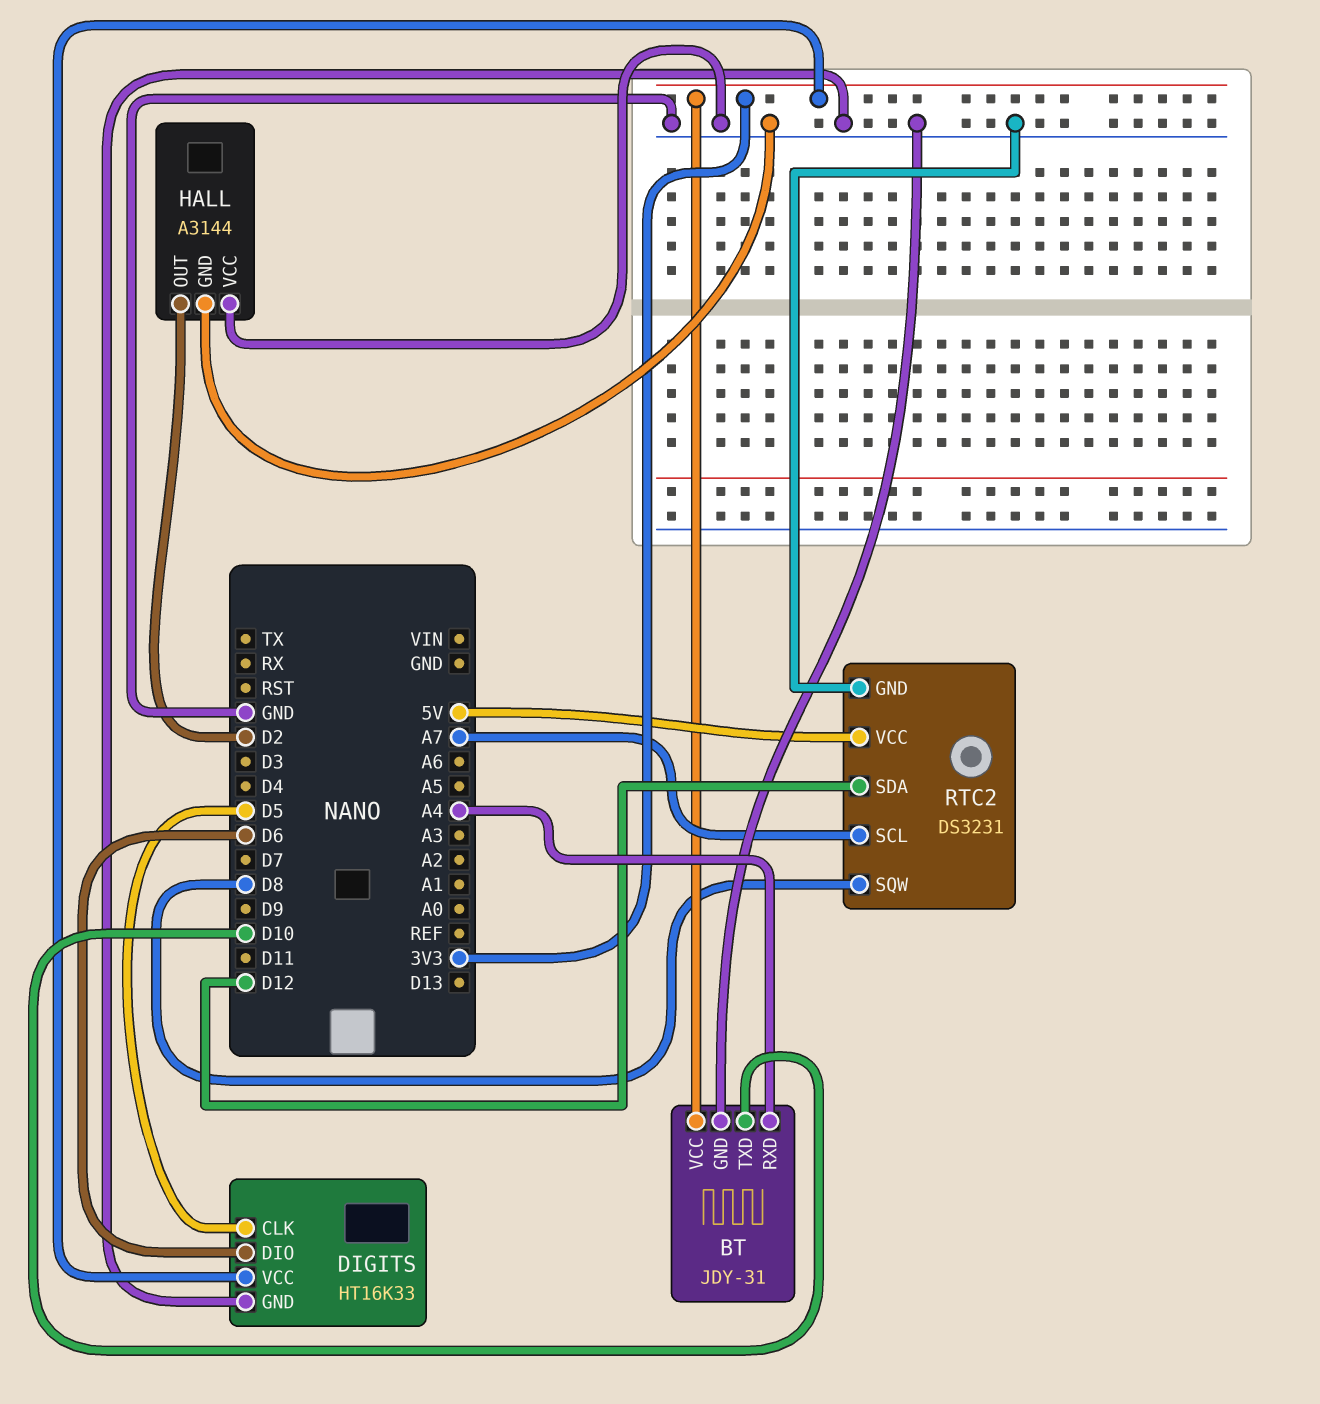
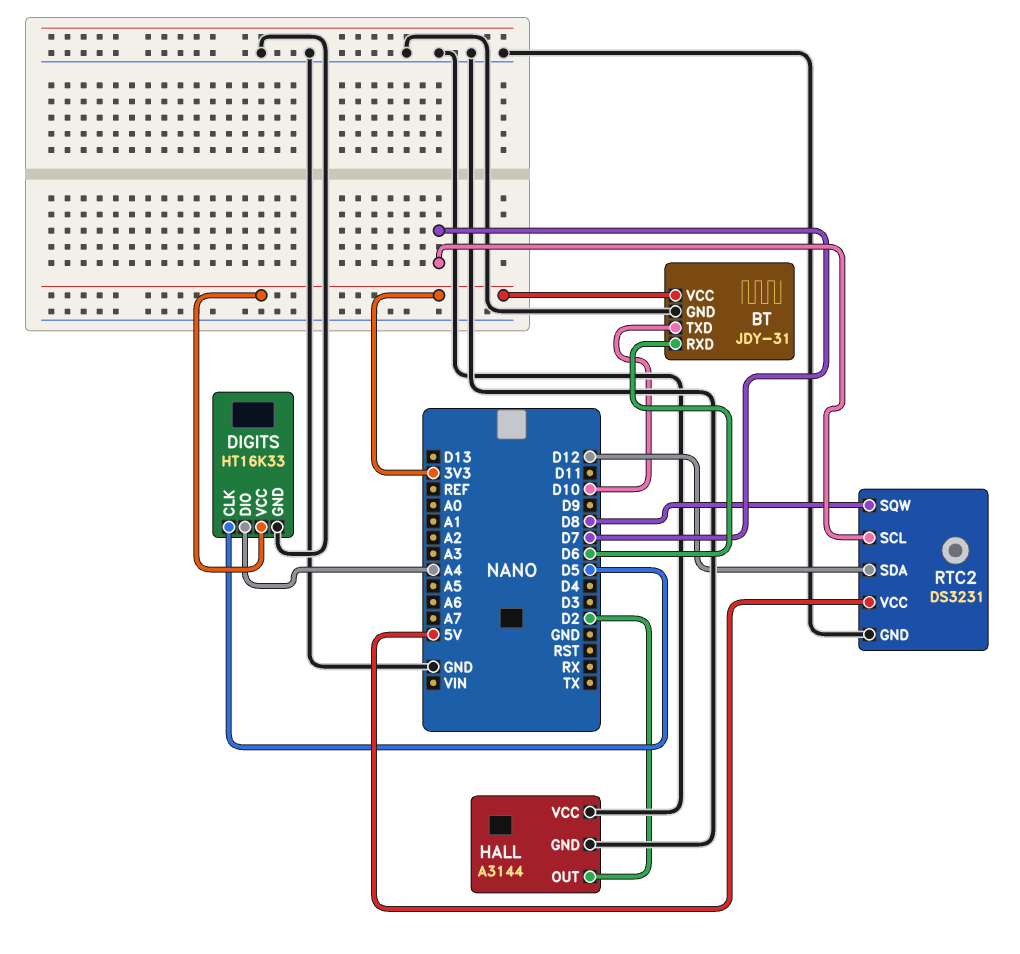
BT pin RXD: A4 -> D6
DIGITS pin DIO: D6 -> A4
RTC2 pin SCL: A7 -> D7

